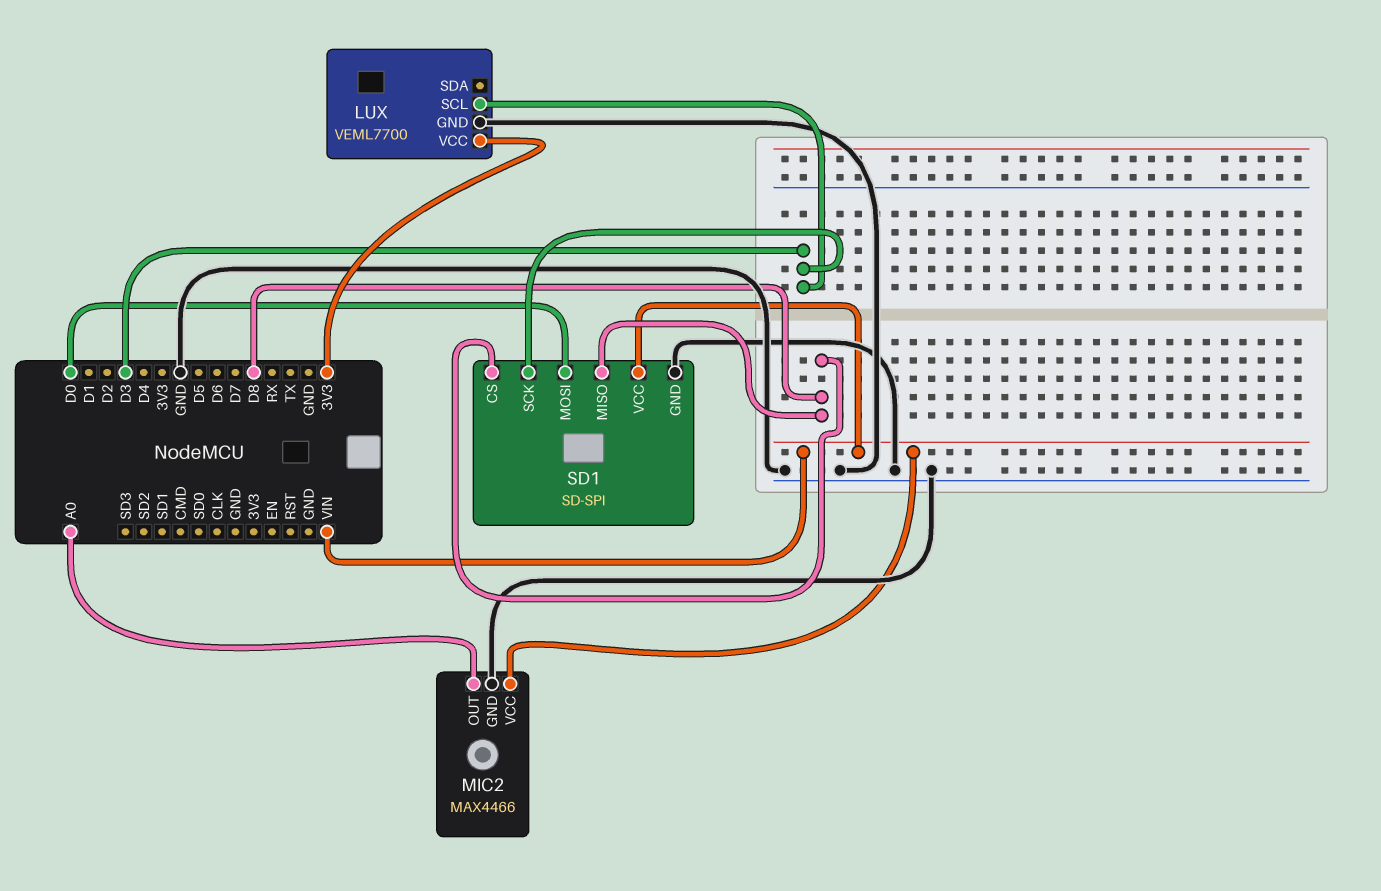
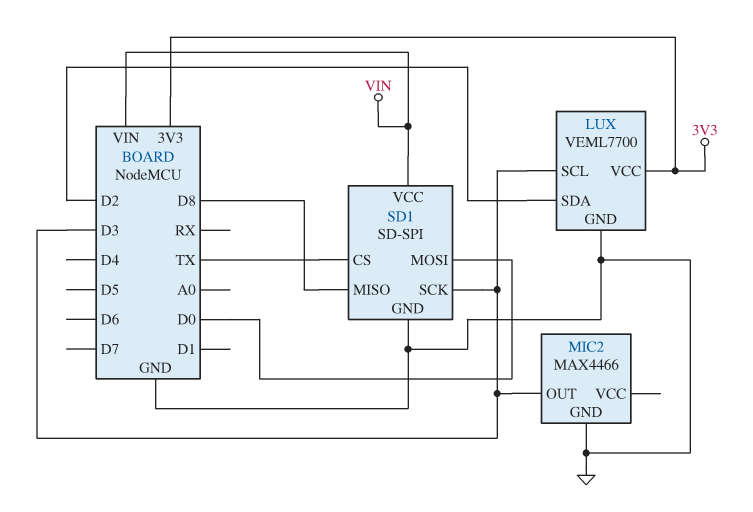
LUX pin SDA: none -> D2
MIC2 pin OUT: A0 -> D3
MIC2 pin VCC: VIN -> none
SD1 pin CS: D8 -> TX

